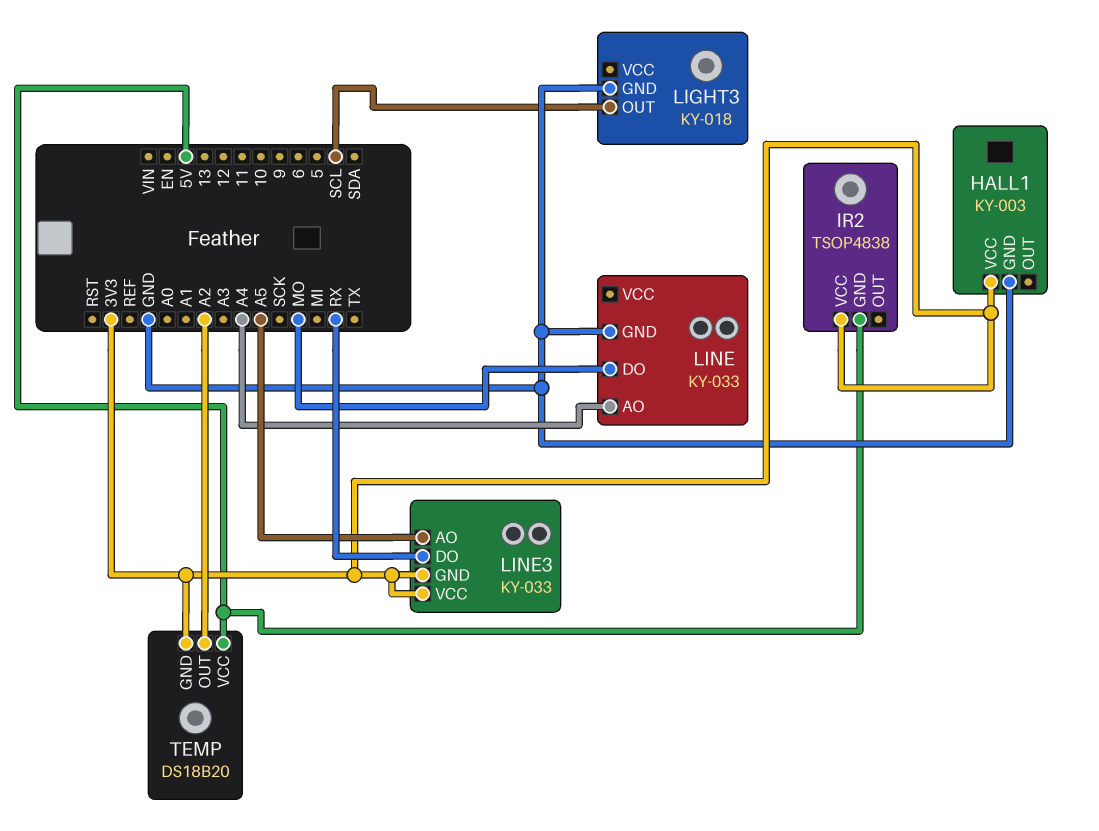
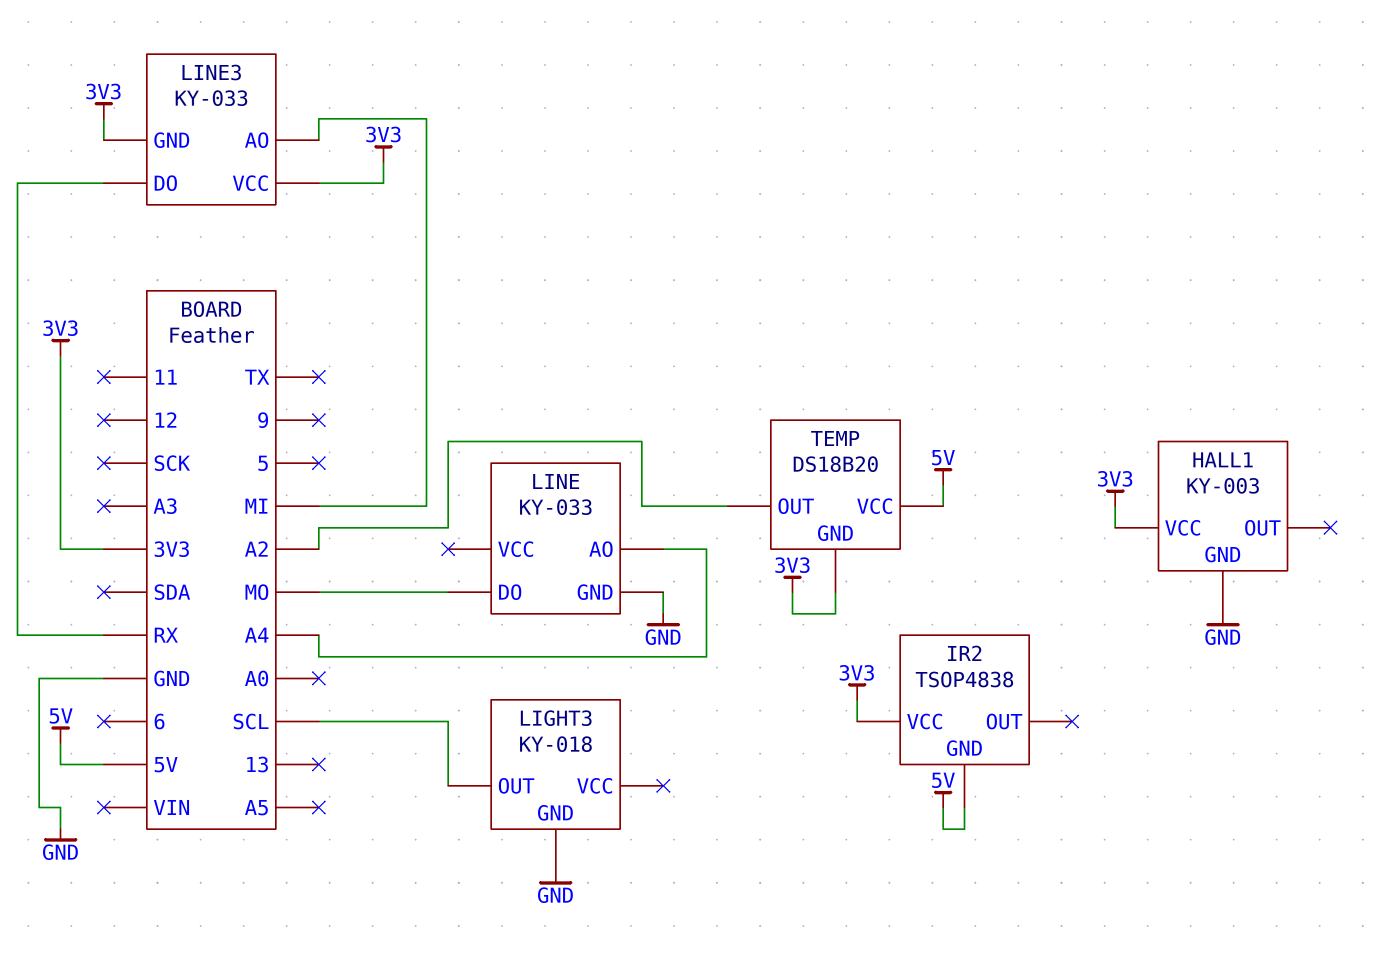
LINE3 pin AO: A5 -> MI

